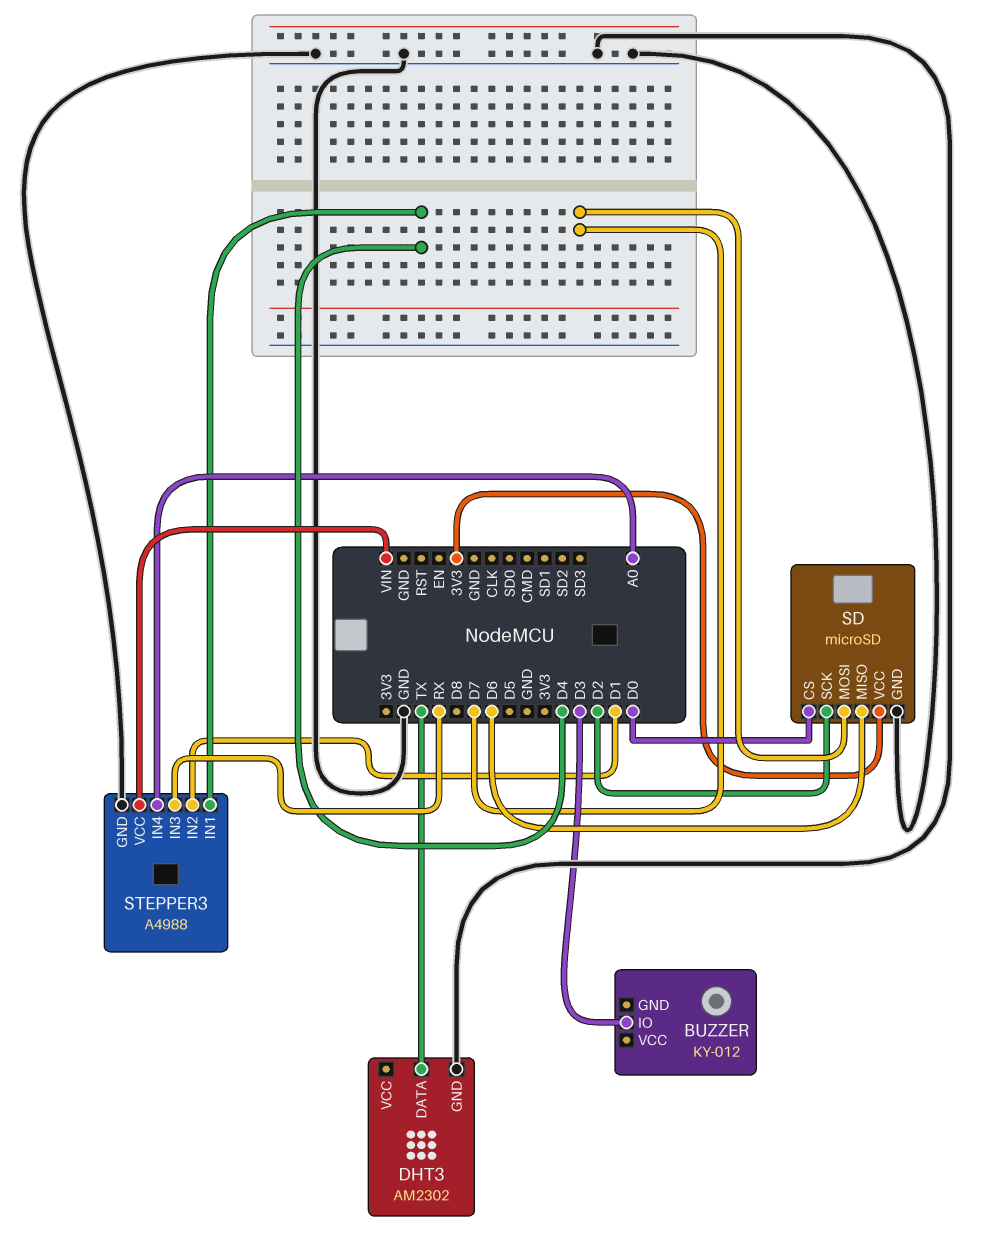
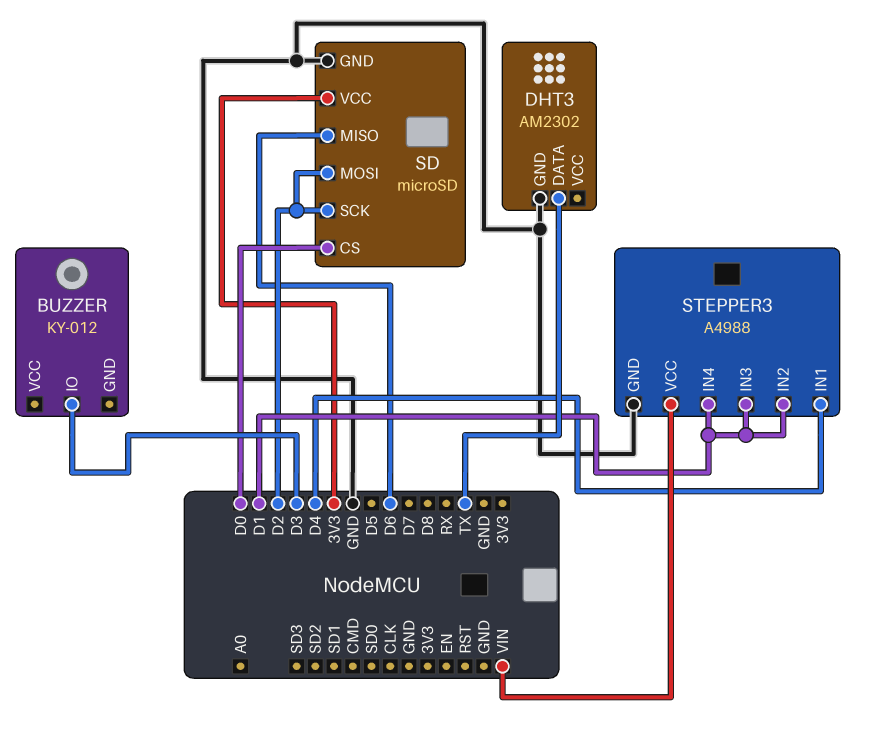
SD pin MOSI: D7 -> D2
STEPPER3 pin IN3: RX -> D1
STEPPER3 pin IN4: A0 -> D1

